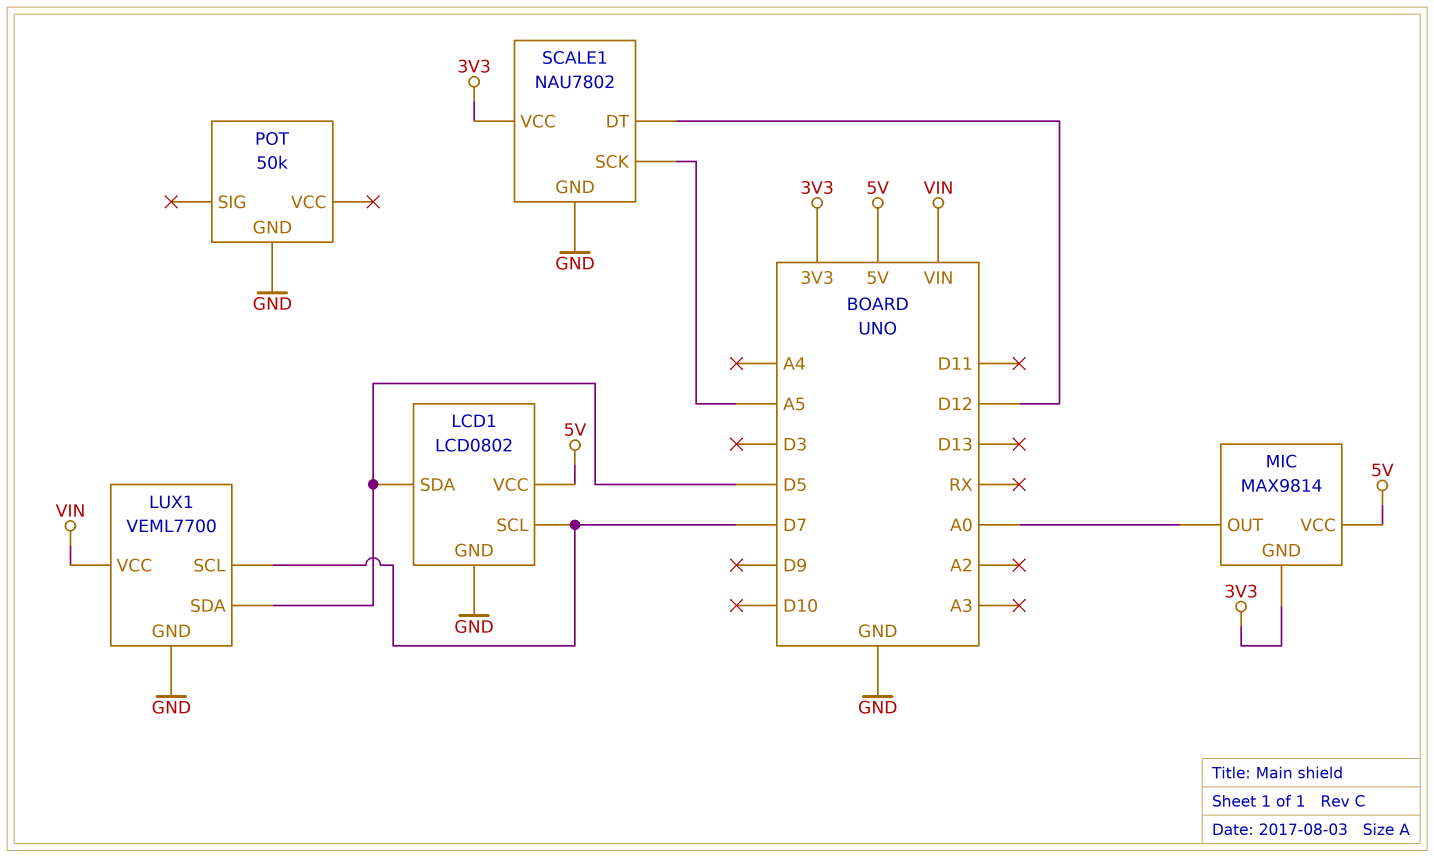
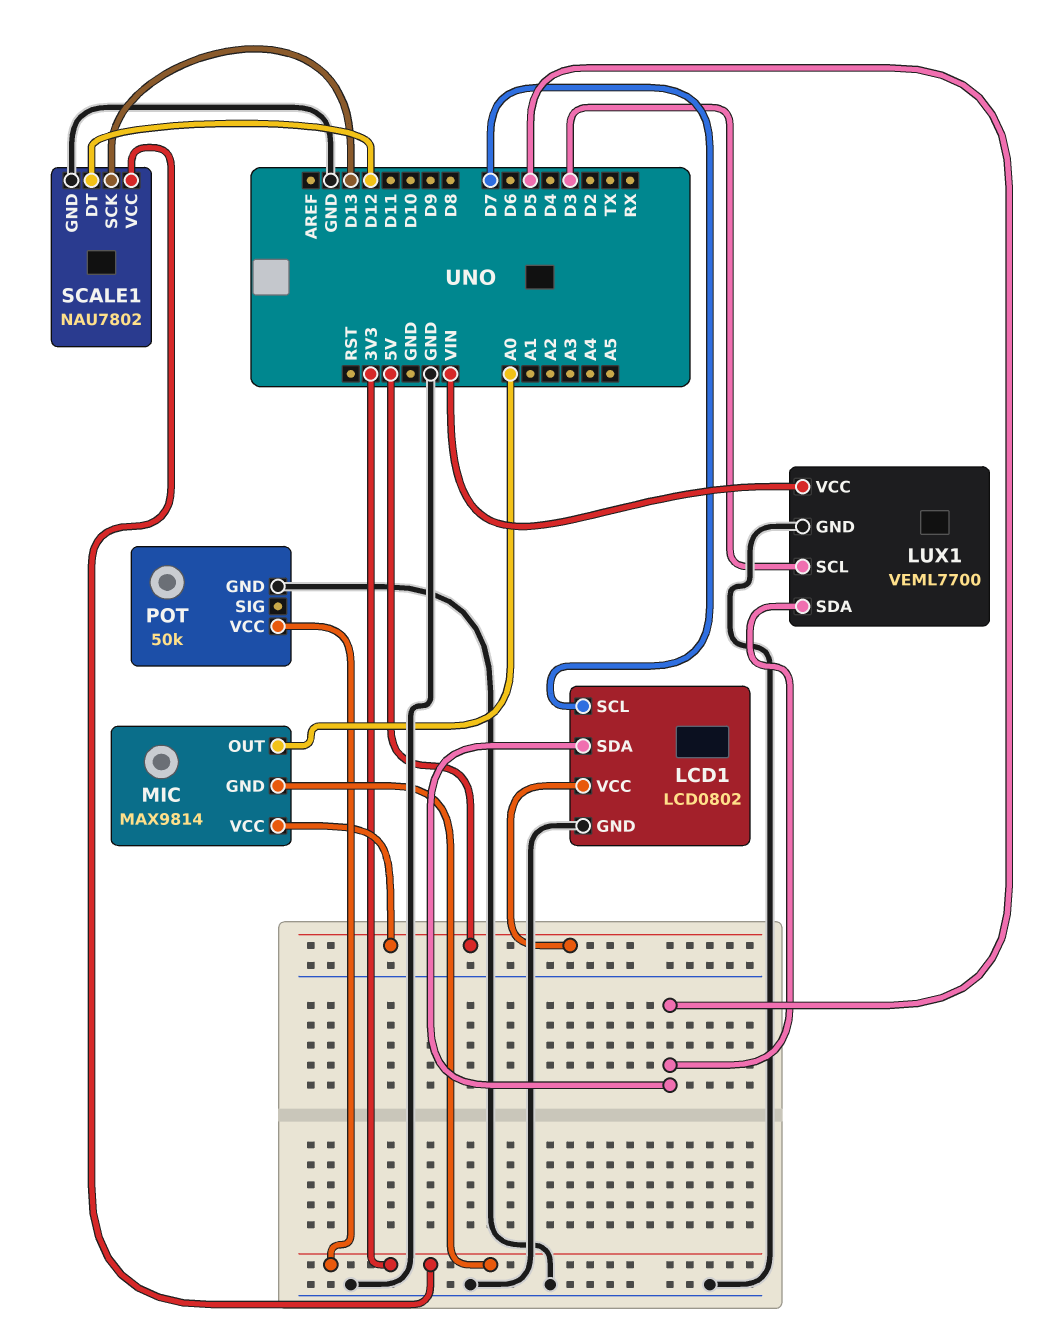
LUX1 pin SCL: D7 -> D3
POT pin VCC: none -> 3V3
SCALE1 pin SCK: A5 -> D13

